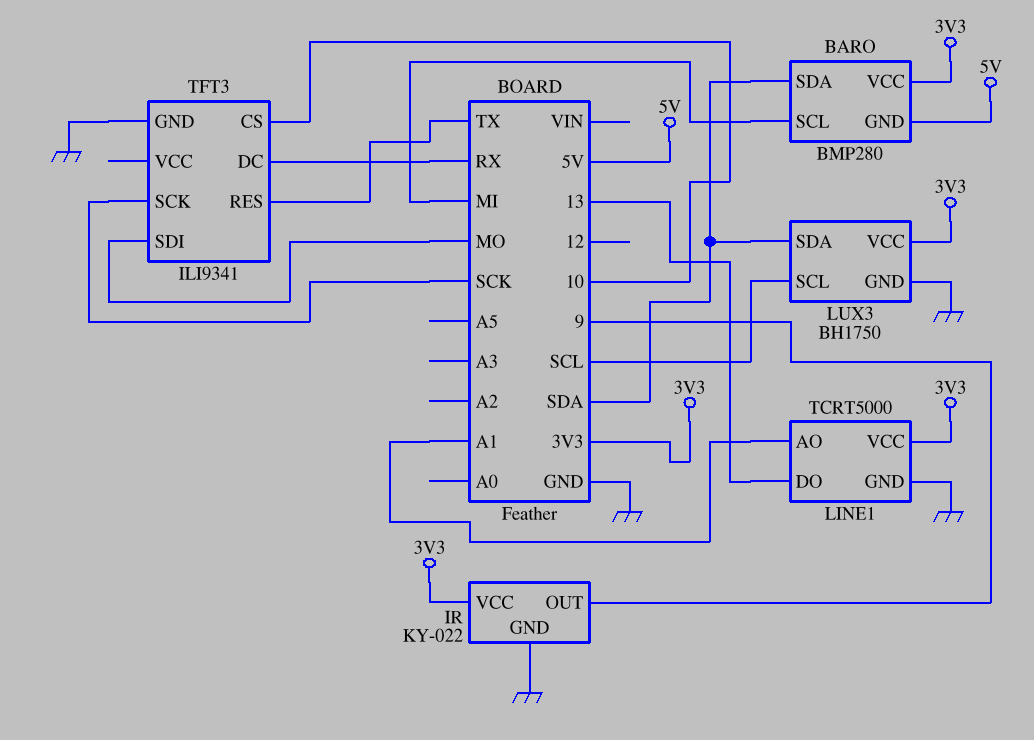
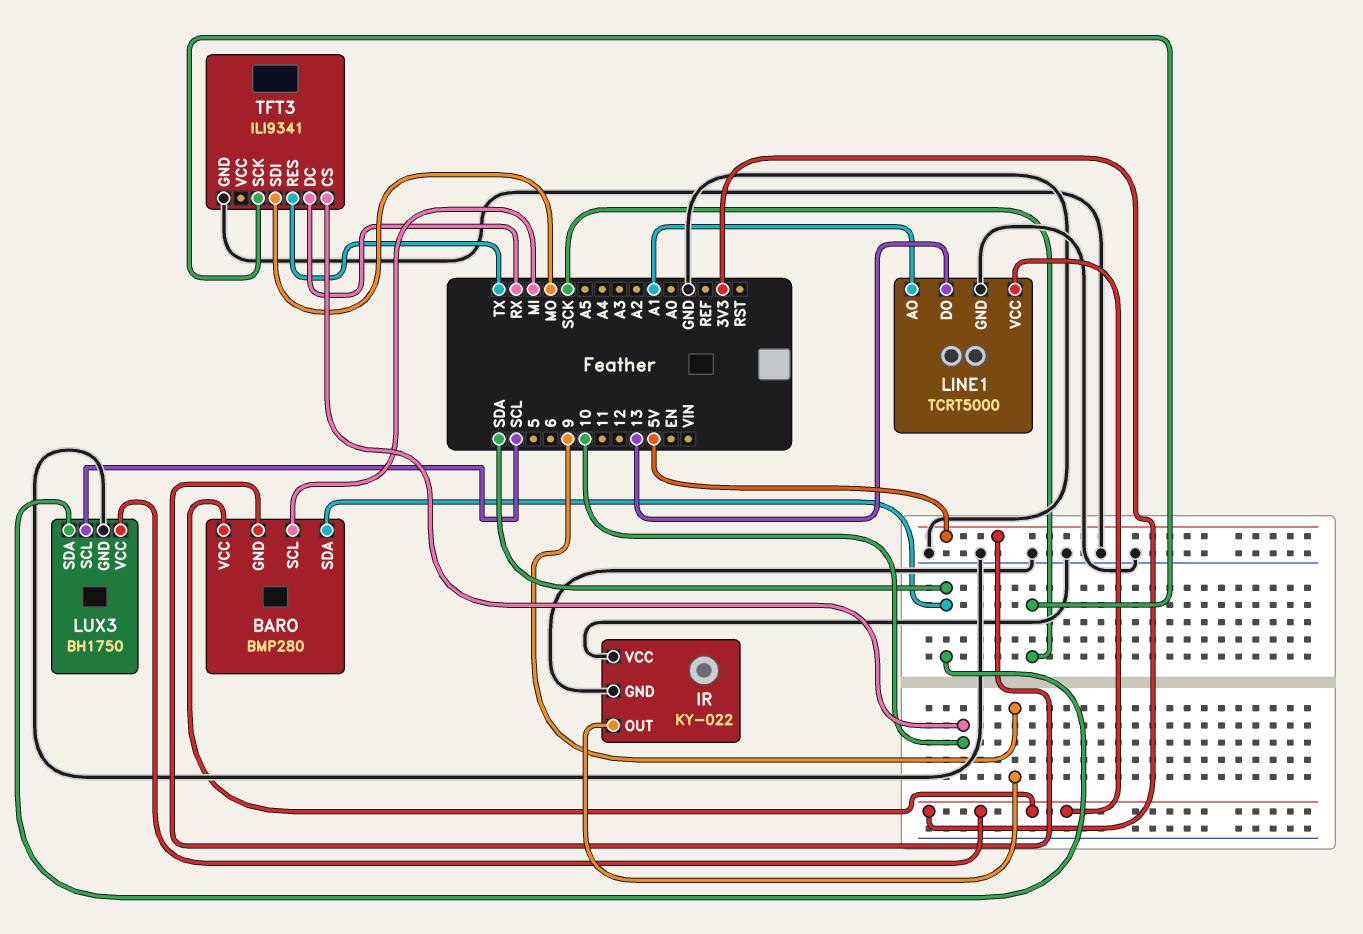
IR pin VCC: 3V3 -> GND

